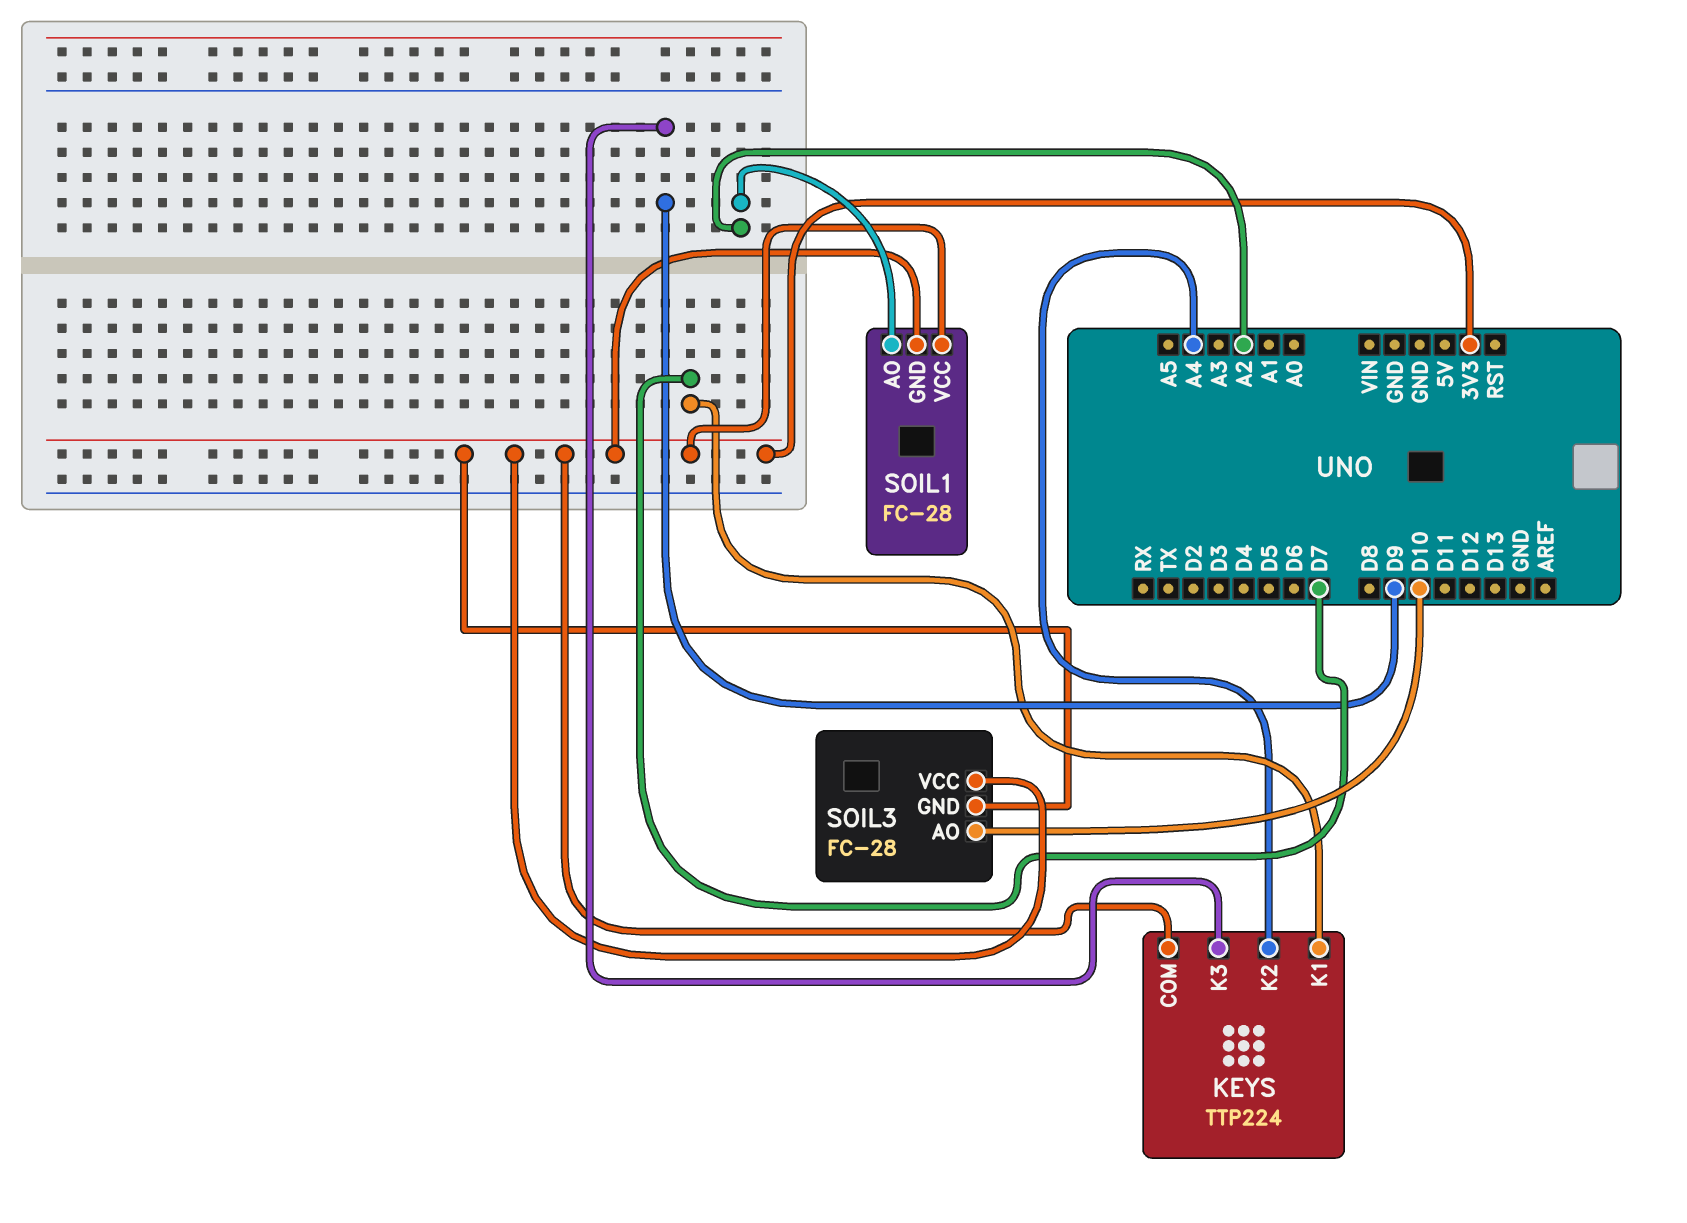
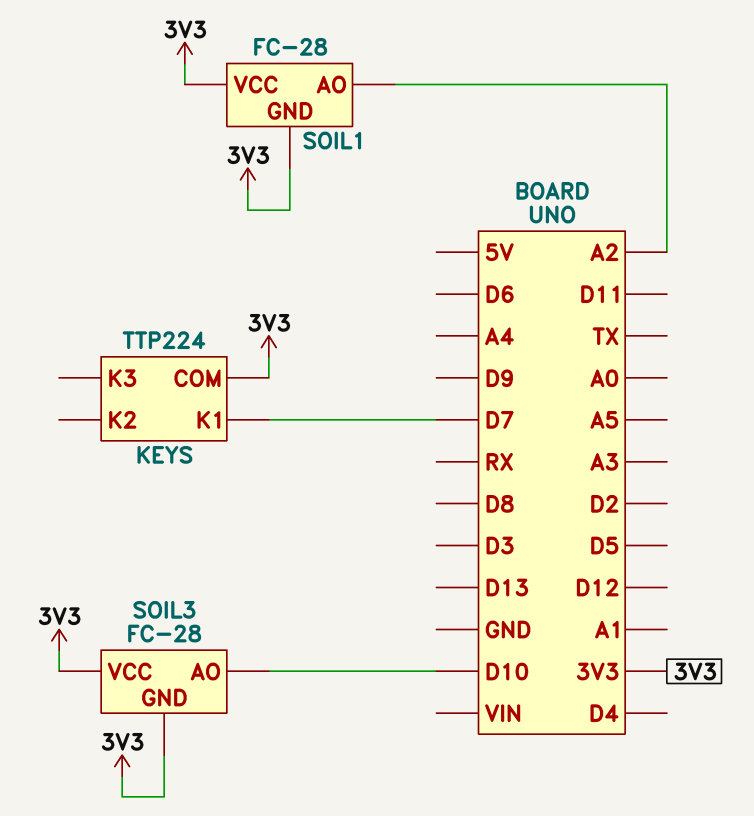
KEYS pin K2: A4 -> none
KEYS pin K3: D9 -> none

